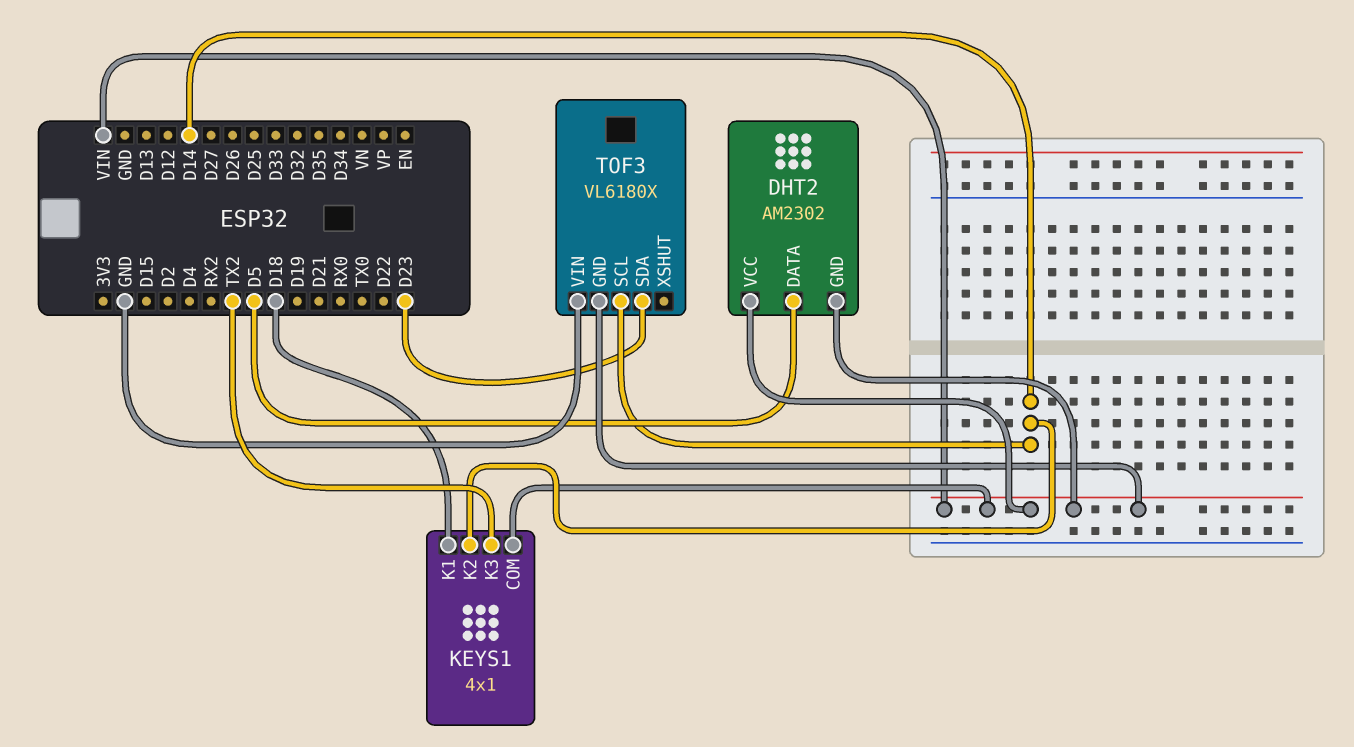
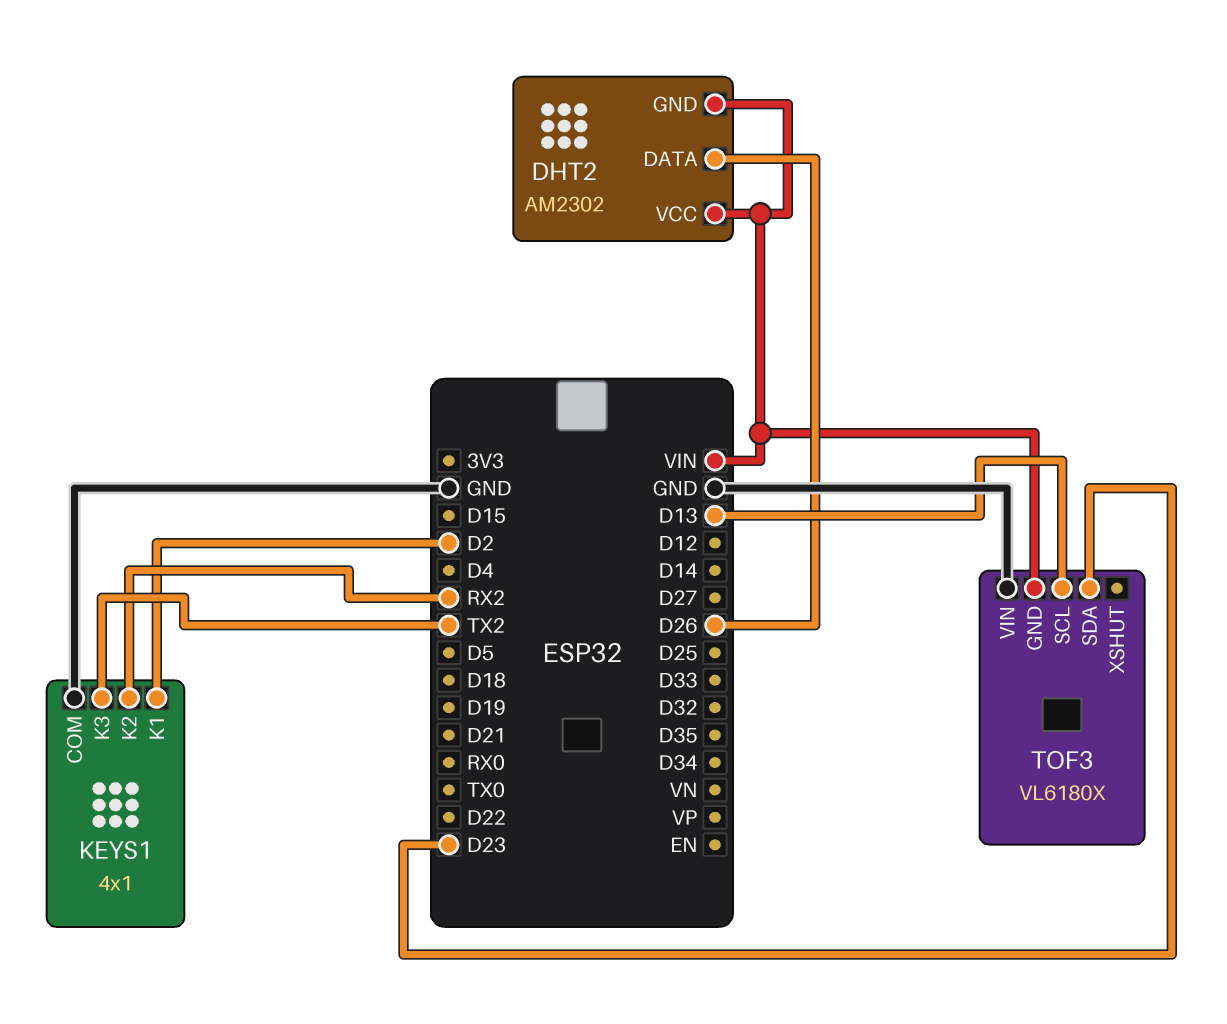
DHT2 pin DATA: D5 -> D26
KEYS1 pin COM: VIN -> GND
KEYS1 pin K1: D18 -> D2
KEYS1 pin K2: D14 -> RX2
TOF3 pin SCL: D14 -> D13

